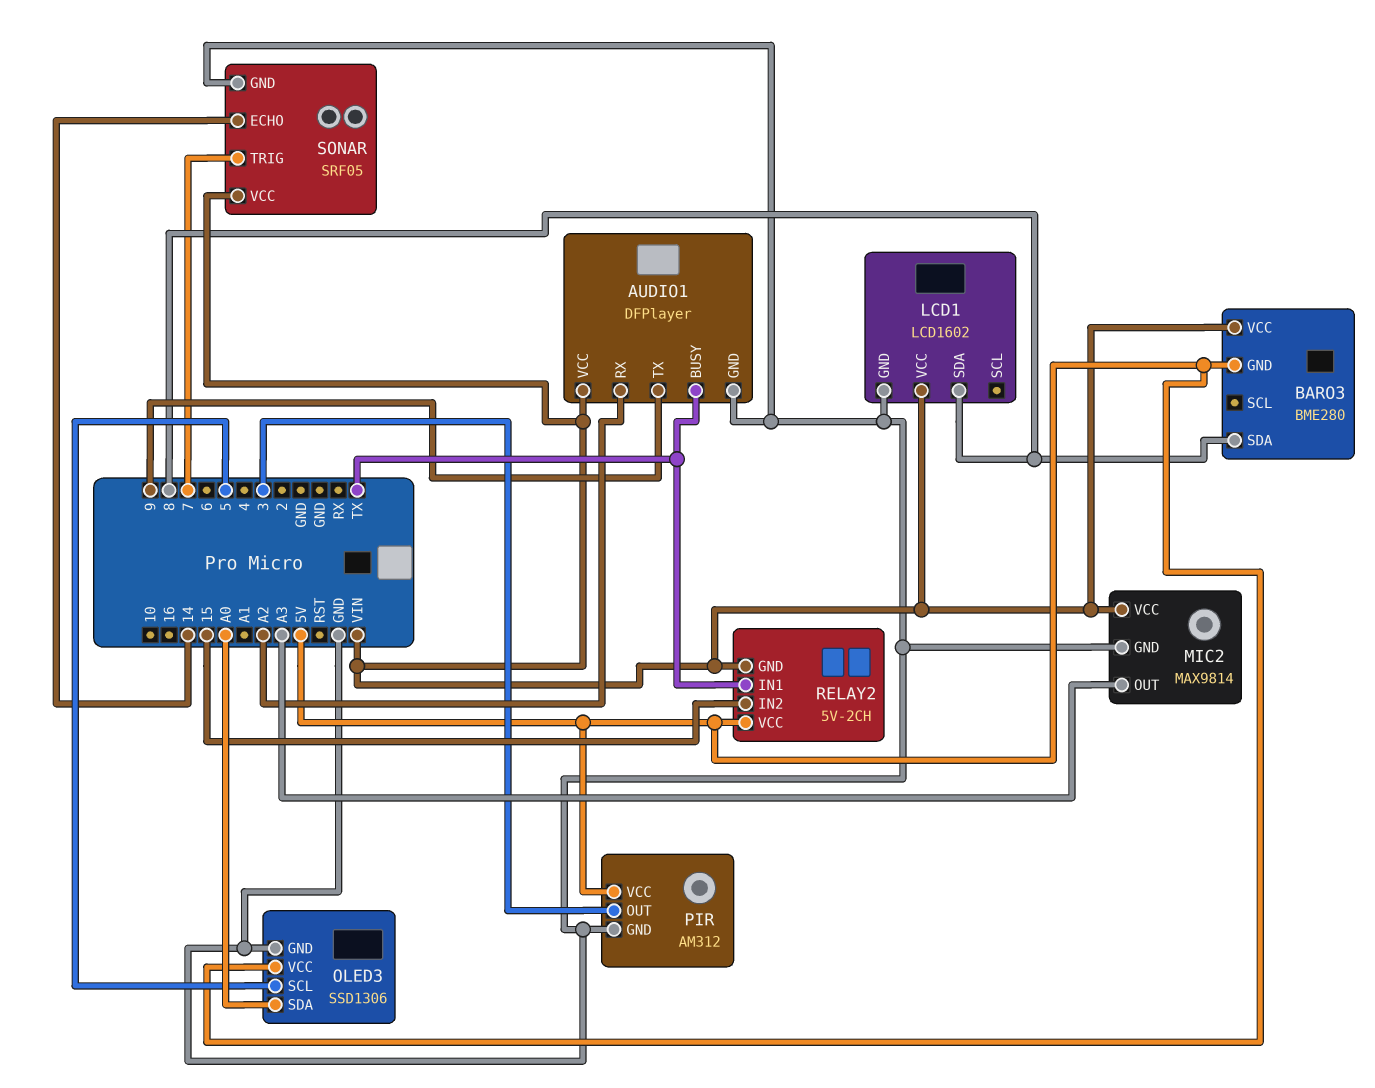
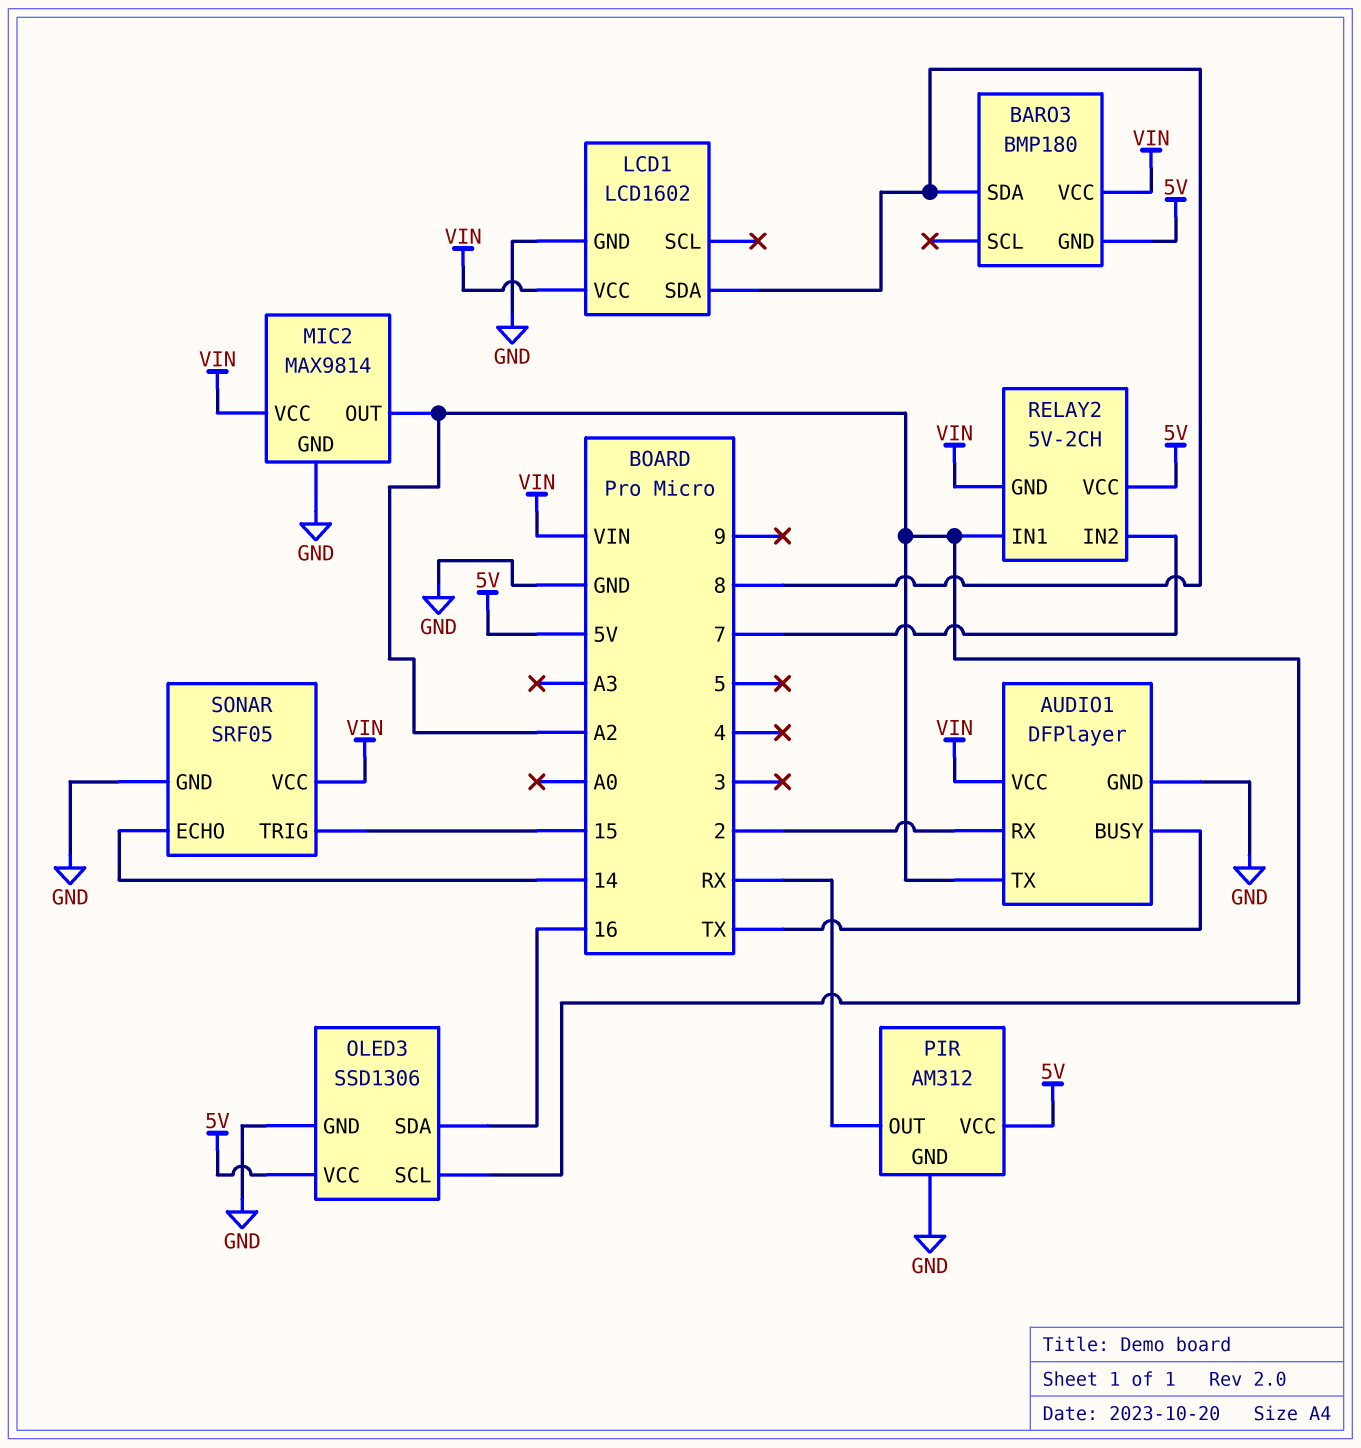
AUDIO1 pin RX: A2 -> 2
AUDIO1 pin TX: 9 -> A2
BARO3: BME280 -> BMP180
MIC2 pin OUT: A3 -> A2
OLED3 pin SCL: 5 -> A2
OLED3 pin SDA: A0 -> 16
PIR pin OUT: 3 -> RX
RELAY2 pin IN1: TX -> A2
RELAY2 pin IN2: 15 -> 7
SONAR pin TRIG: 7 -> 15

